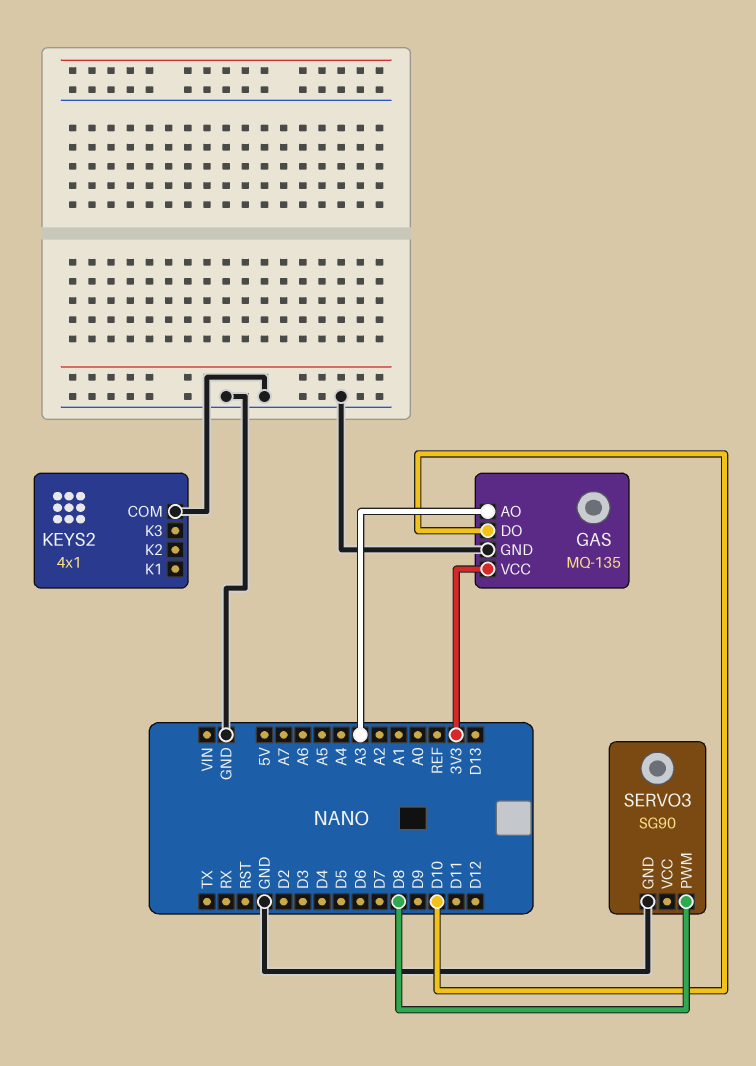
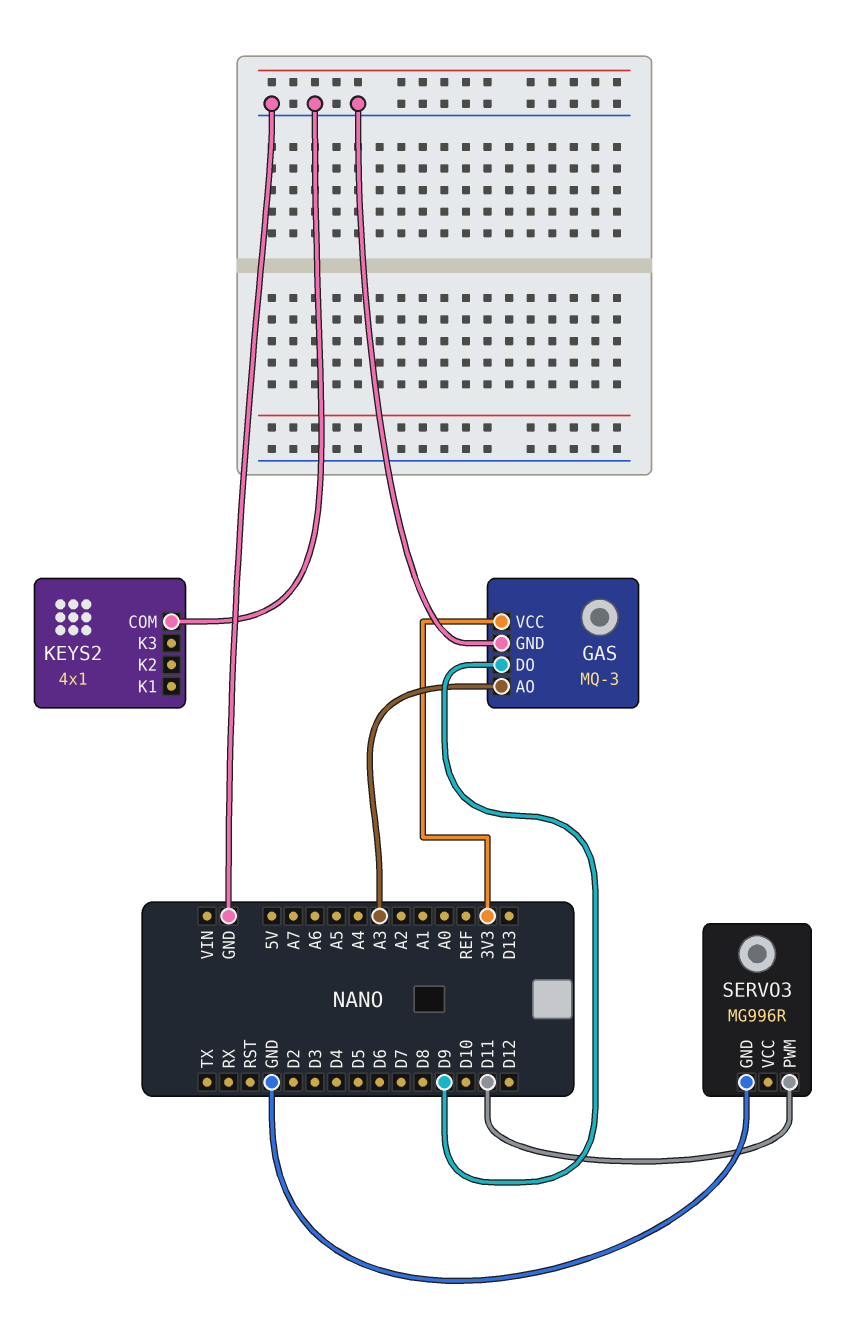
GAS: MQ-135 -> MQ-3
GAS pin DO: D10 -> D9
SERVO3: SG90 -> MG996R
SERVO3 pin PWM: D8 -> D11

